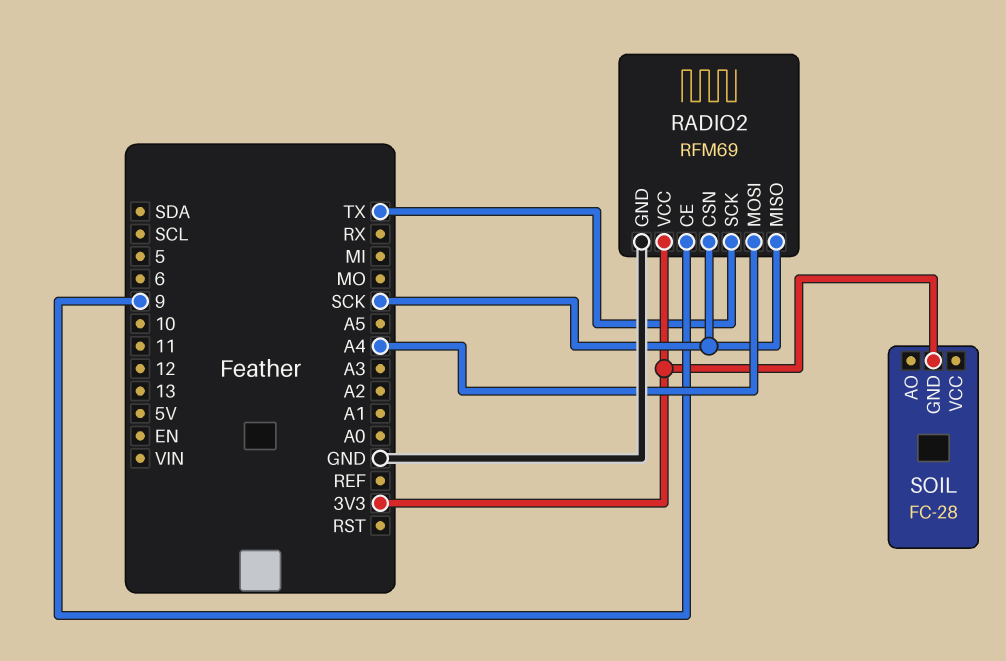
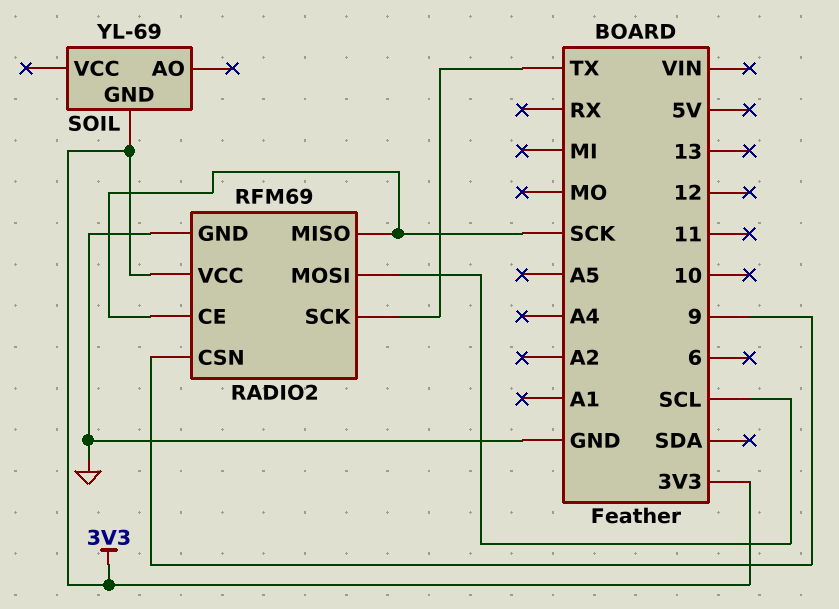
RADIO2 pin CE: 9 -> SCK
RADIO2 pin CSN: SCK -> 9
RADIO2 pin MOSI: A4 -> SCL
SOIL: FC-28 -> YL-69

